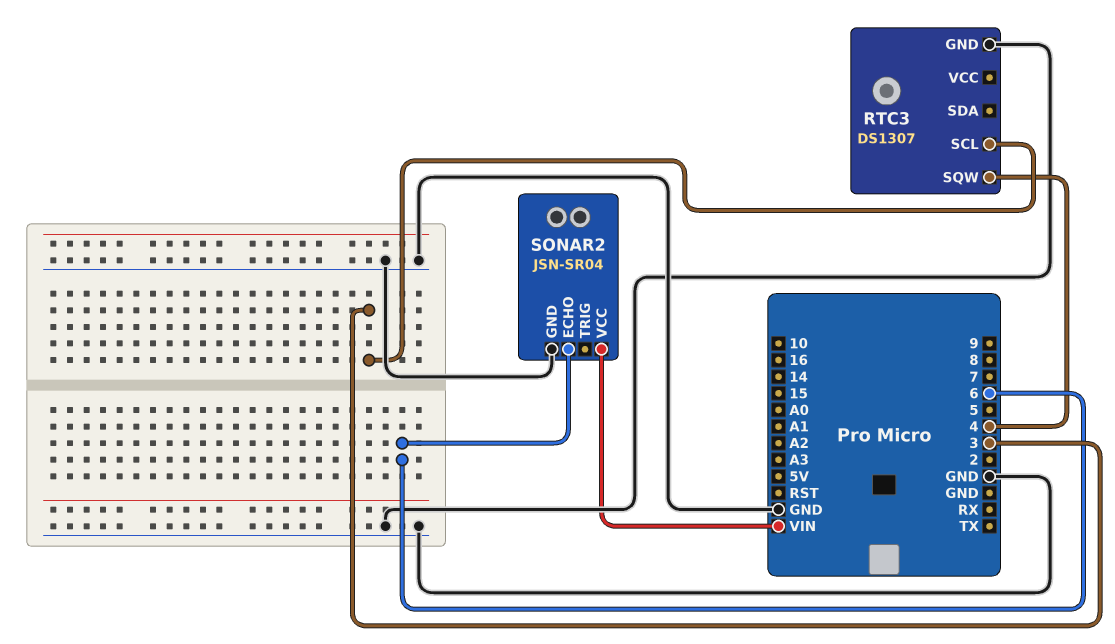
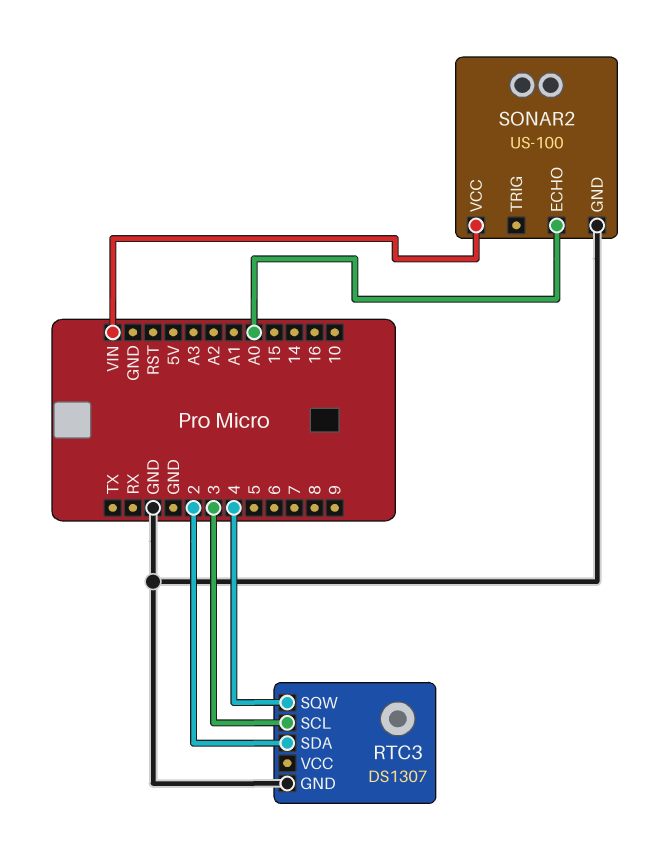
RTC3 pin SDA: none -> 2
SONAR2: JSN-SR04 -> US-100
SONAR2 pin ECHO: 6 -> A0

